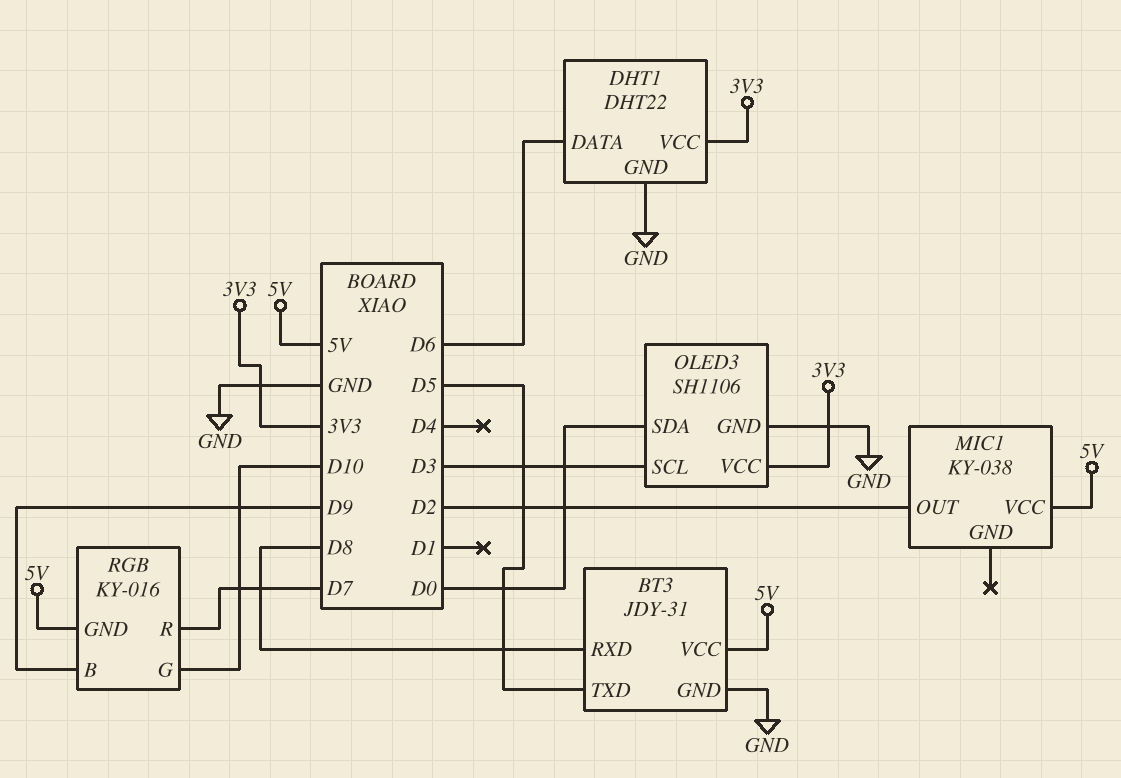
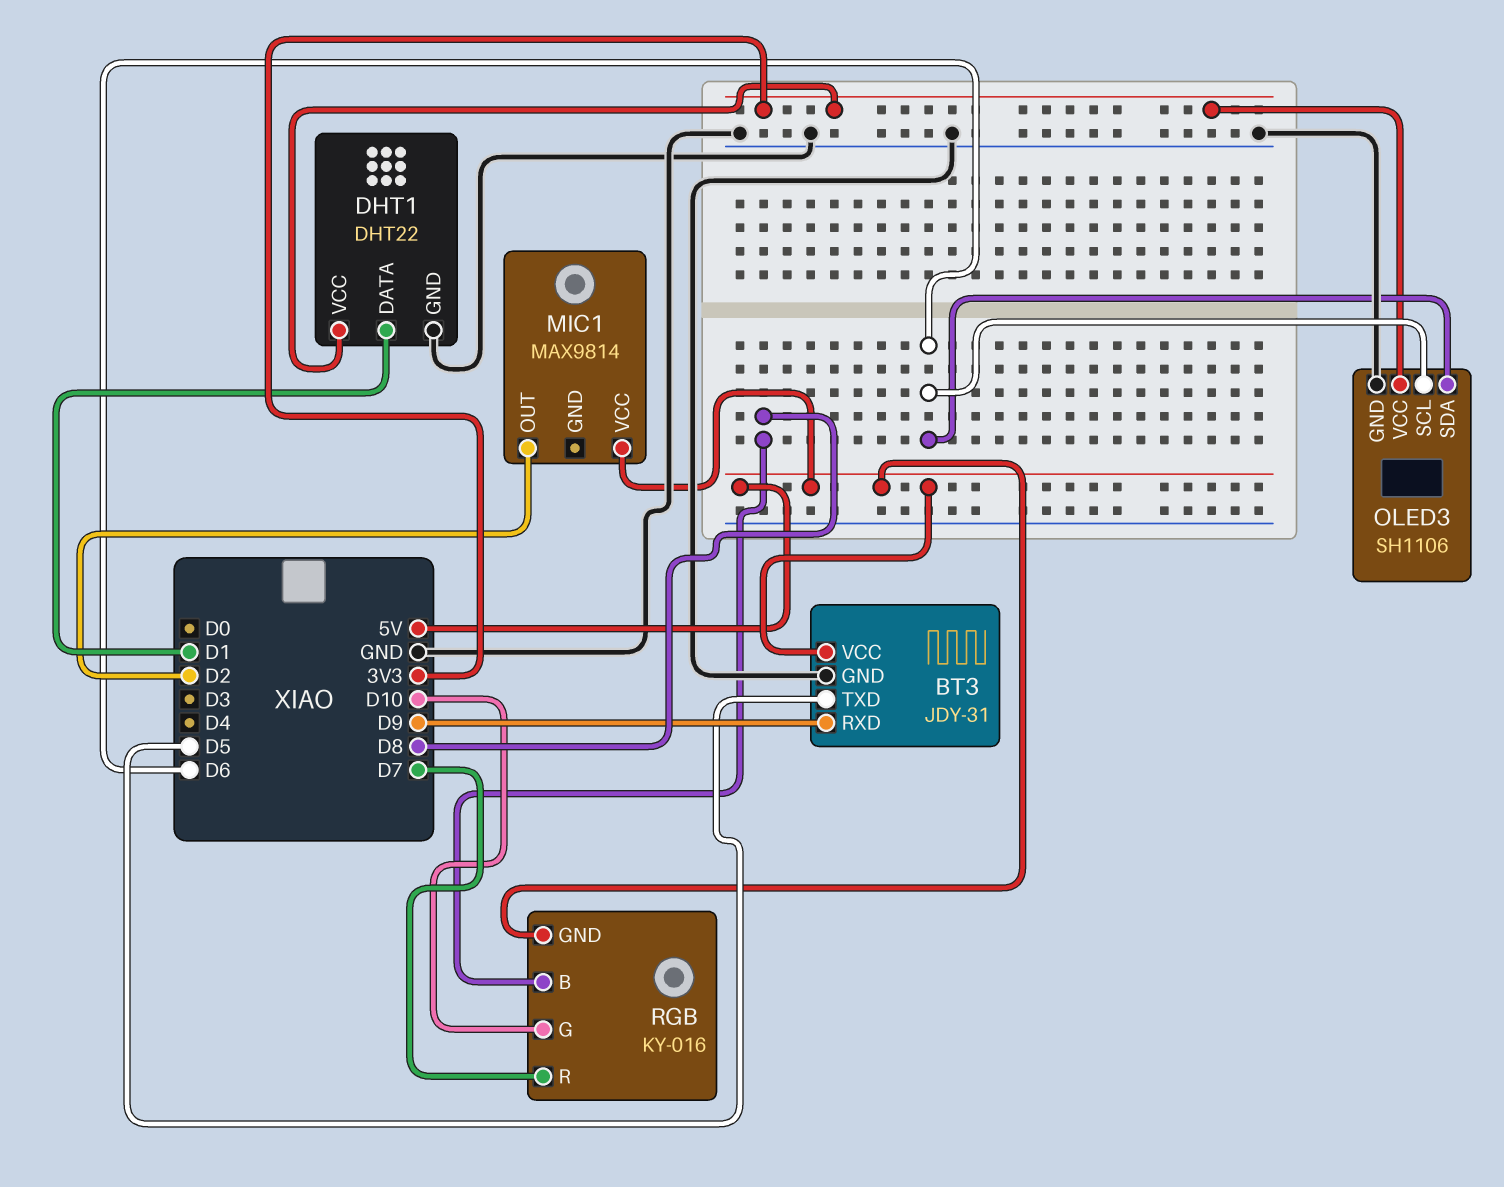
BT3 pin RXD: D8 -> D9
DHT1 pin DATA: D6 -> D1
MIC1: KY-038 -> MAX9814
OLED3 pin SCL: D3 -> D6
OLED3 pin SDA: D0 -> D6
RGB pin B: D9 -> D8

